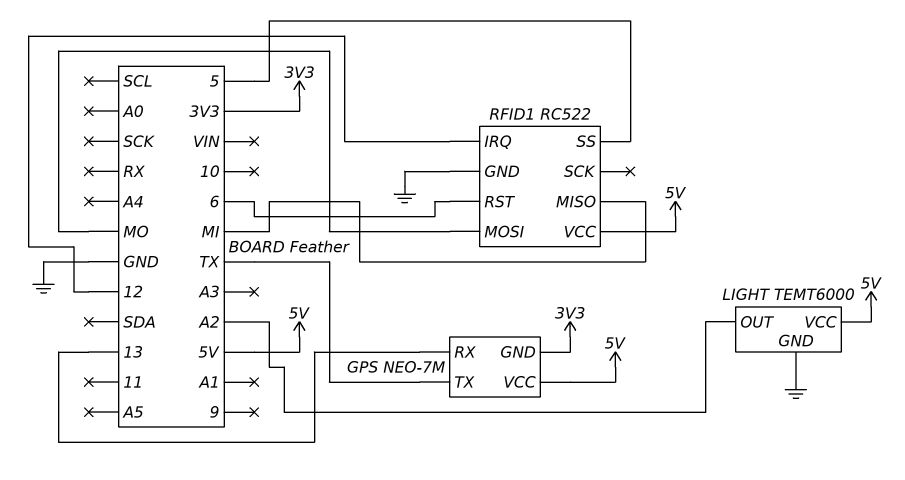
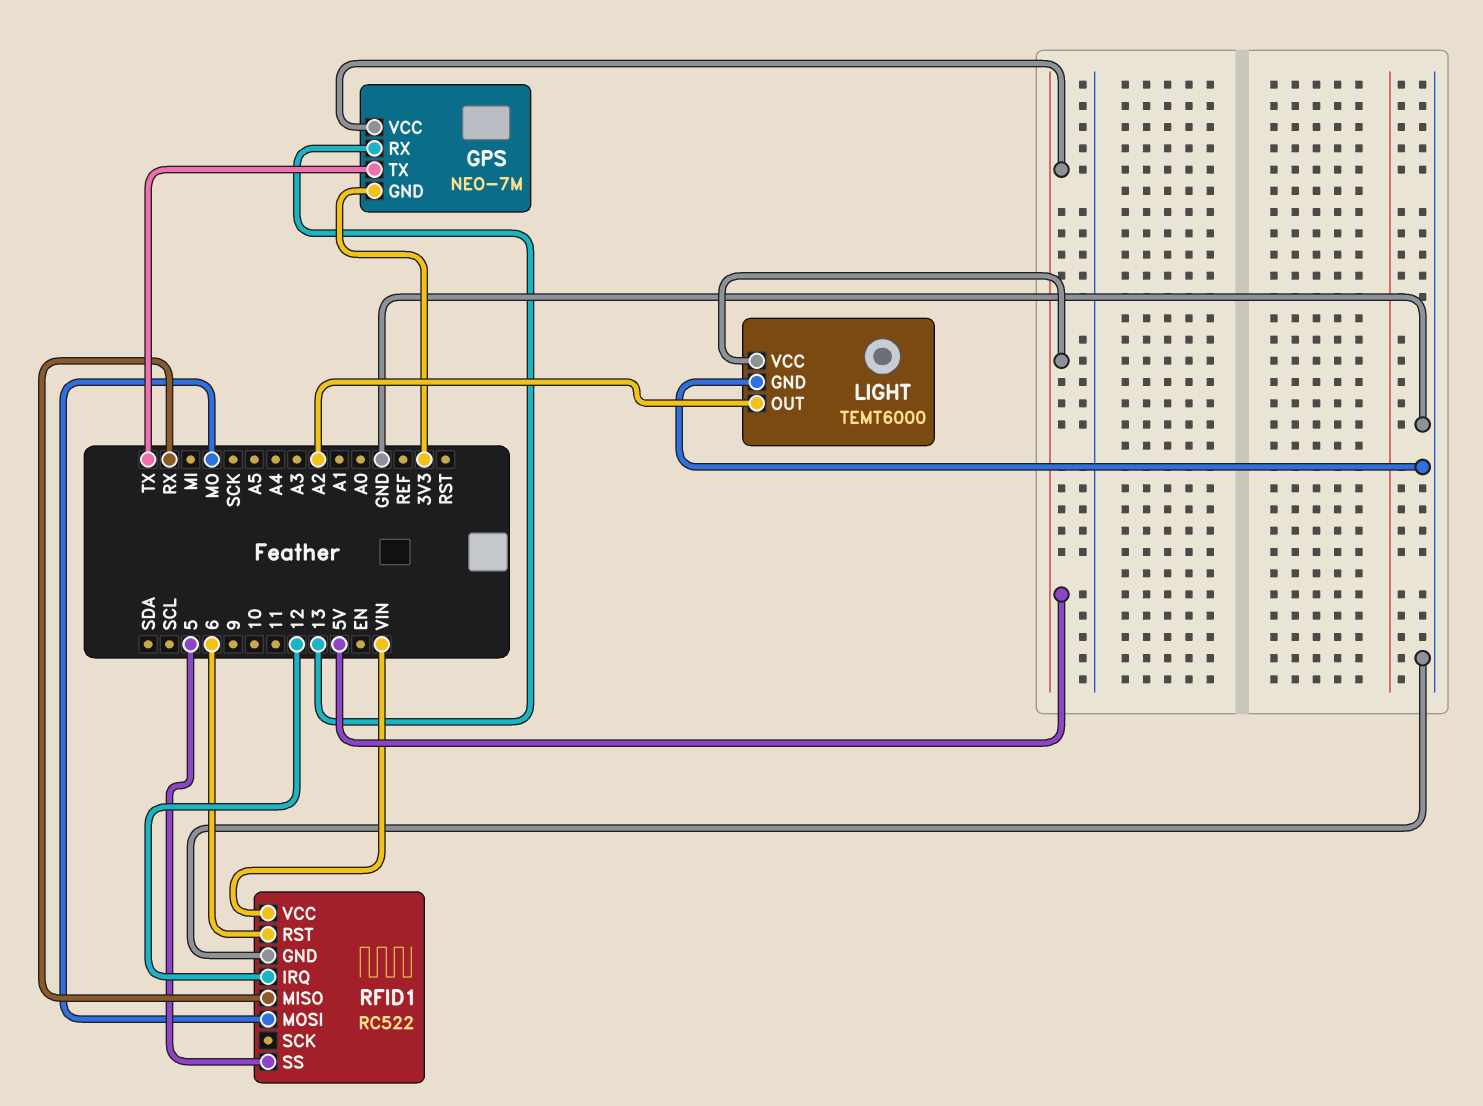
RFID1 pin MISO: MI -> RX
RFID1 pin VCC: 5V -> VIN

